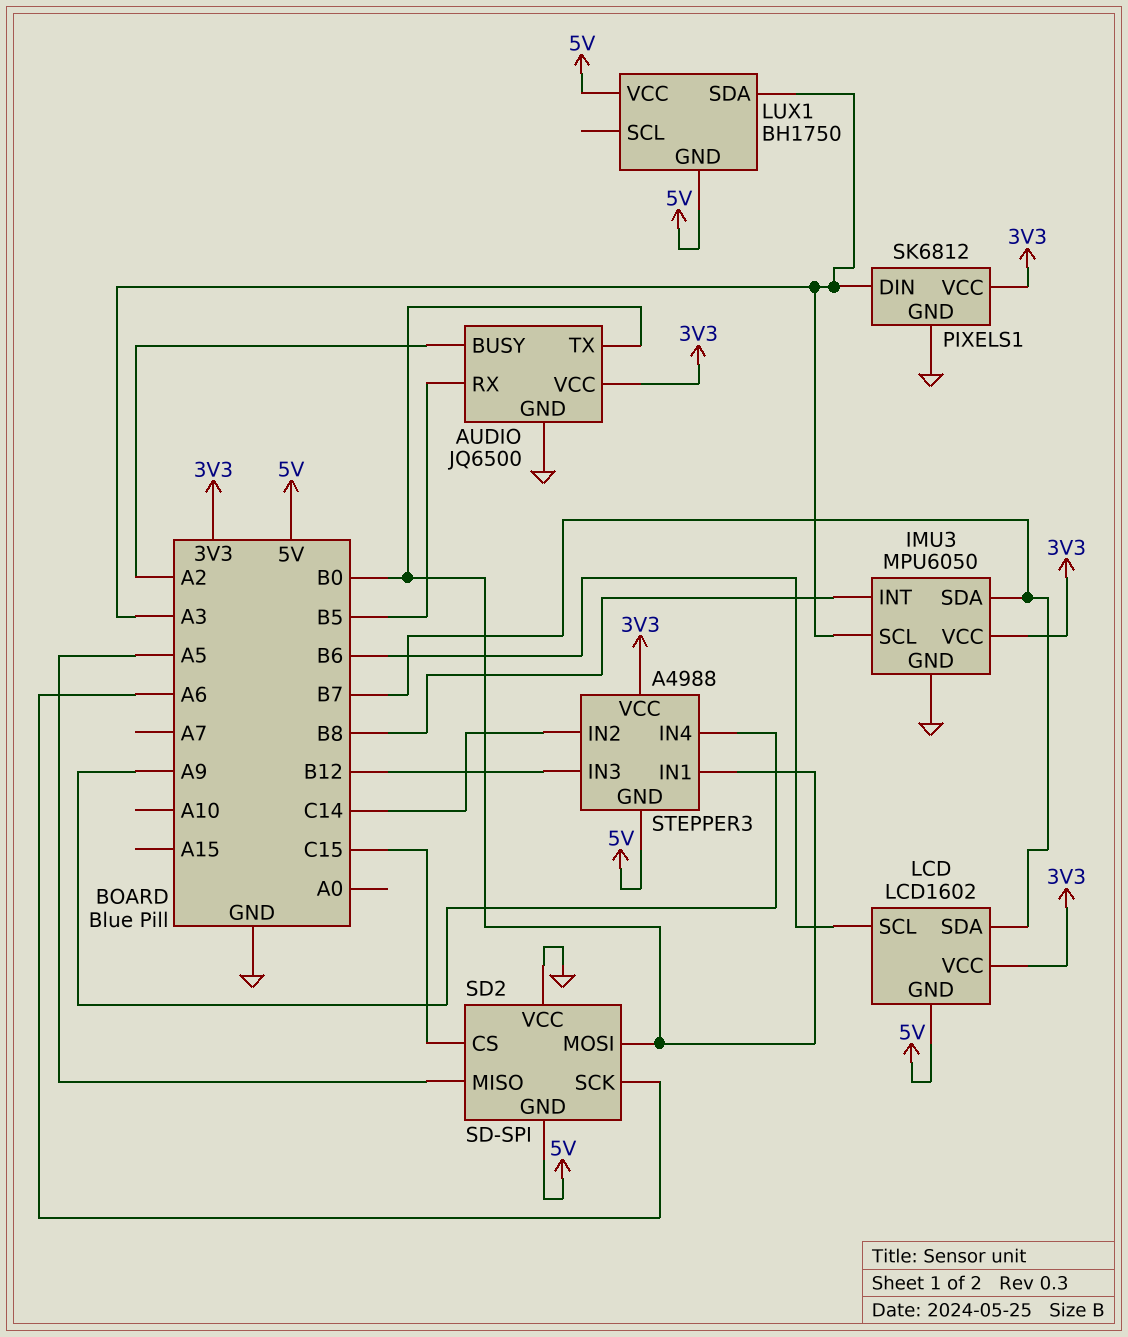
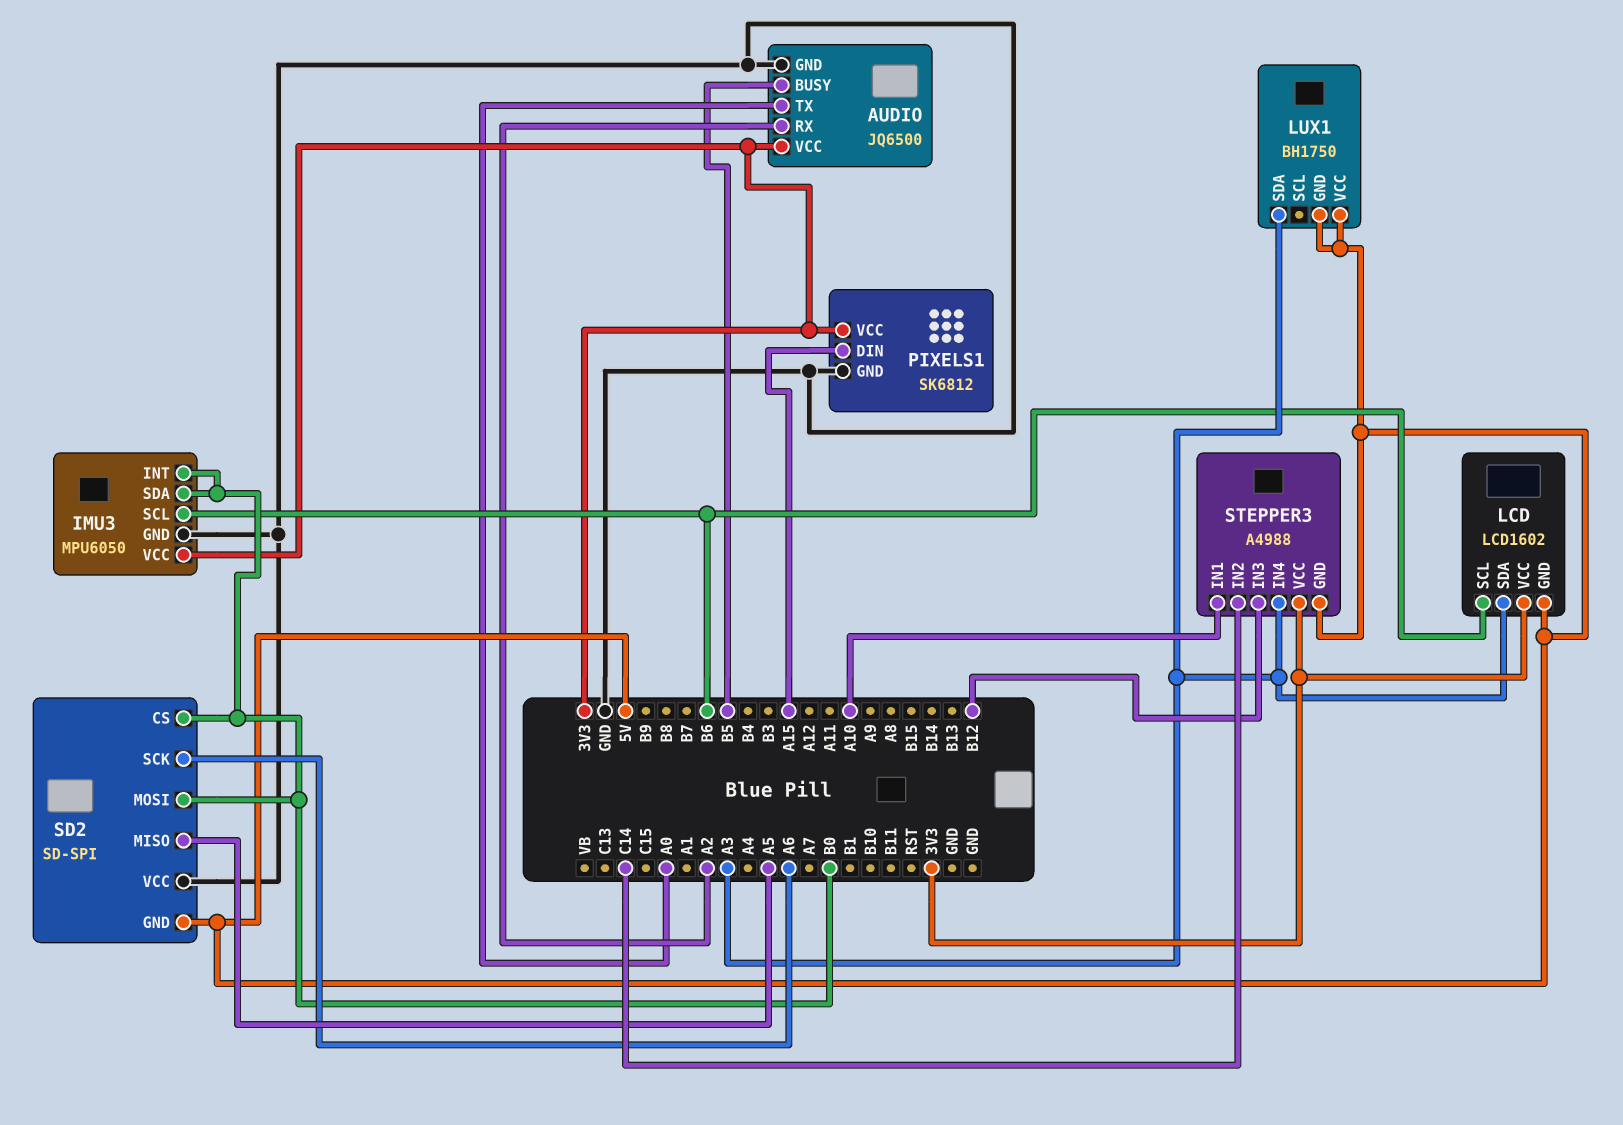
AUDIO pin BUSY: A2 -> B5
AUDIO pin RX: B5 -> A2
AUDIO pin TX: B0 -> A0
IMU3 pin INT: B8 -> B0
IMU3 pin SCL: A3 -> B6
IMU3 pin SDA: B7 -> B0
LCD pin SDA: B7 -> A3
PIXELS1 pin DIN: A3 -> A15
SD2 pin CS: C15 -> B0
STEPPER3 pin IN1: B0 -> A10
STEPPER3 pin IN4: A9 -> A3

